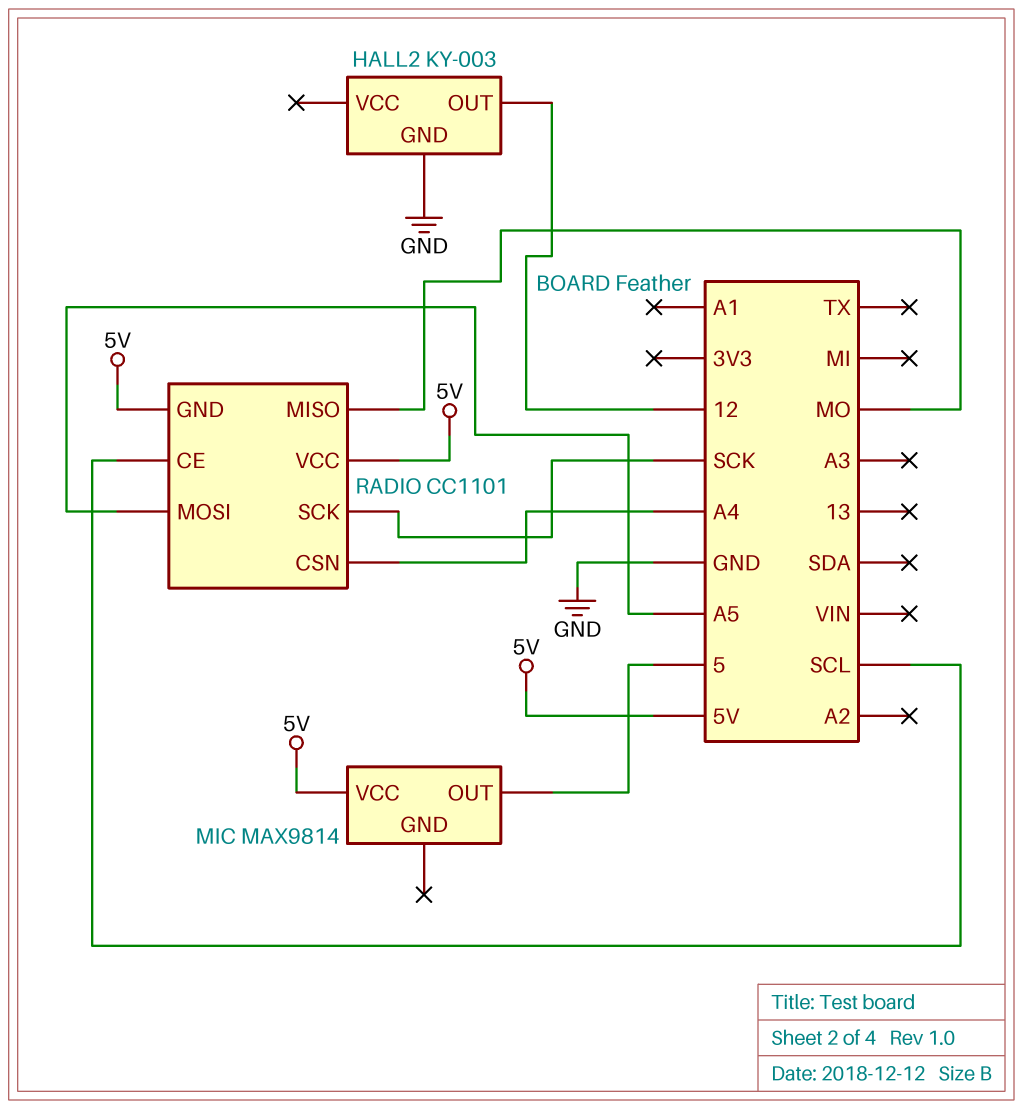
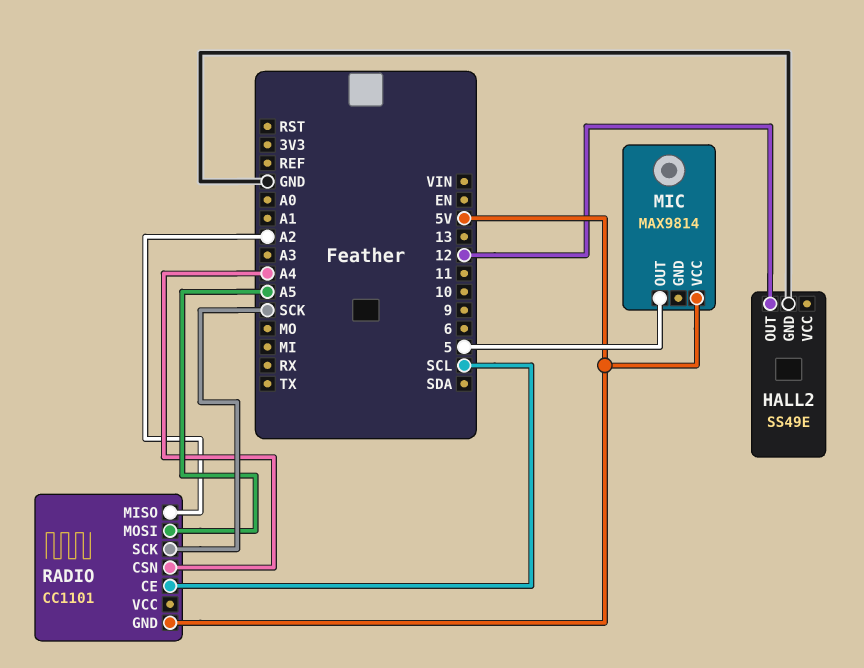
HALL2: KY-003 -> SS49E
RADIO pin MISO: MO -> A2
RADIO pin VCC: 5V -> none

